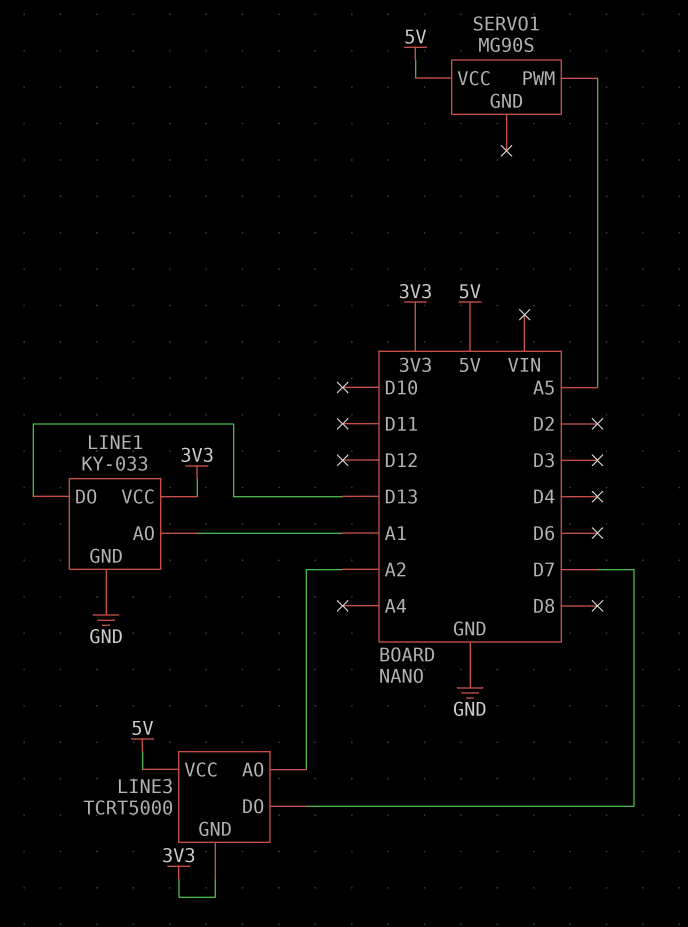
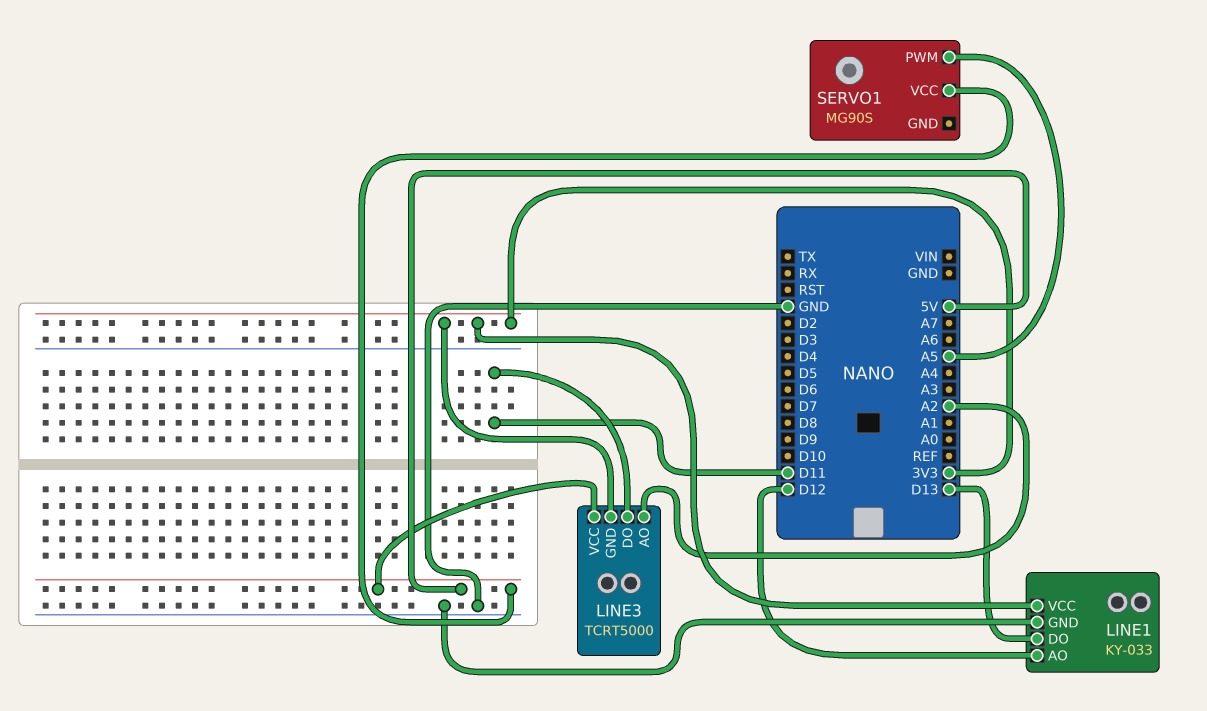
LINE1 pin AO: A1 -> D12
LINE3 pin DO: D7 -> D11

